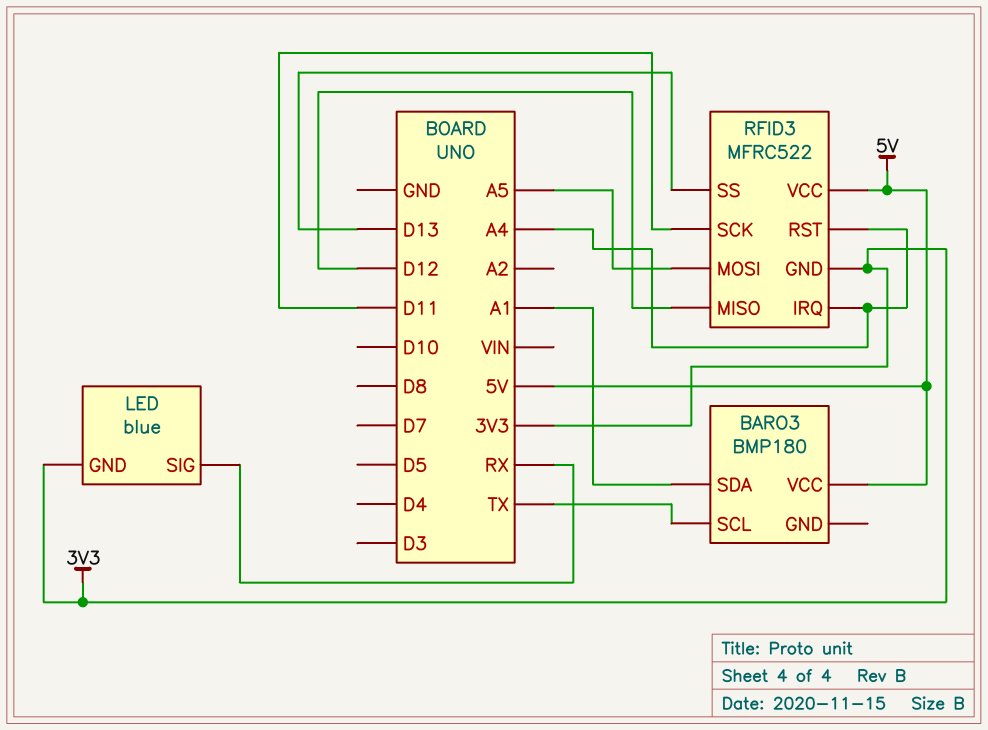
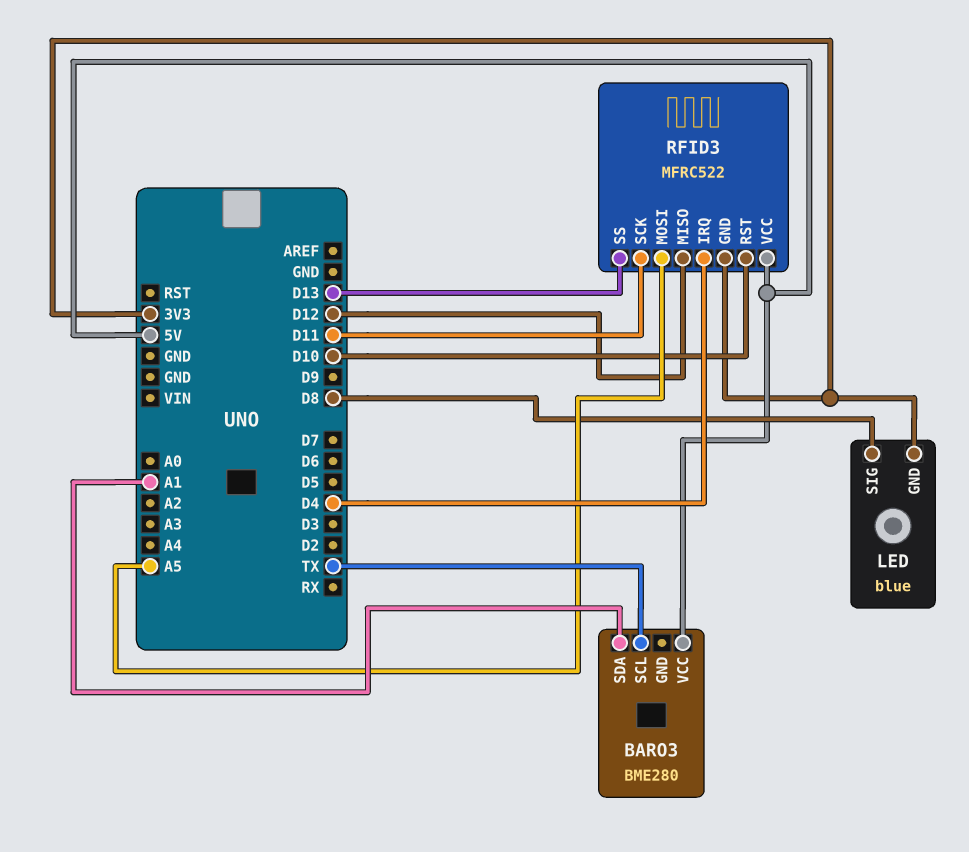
BARO3: BMP180 -> BME280
LED pin SIG: RX -> D8
RFID3 pin IRQ: A4 -> D4
RFID3 pin RST: A4 -> D10

